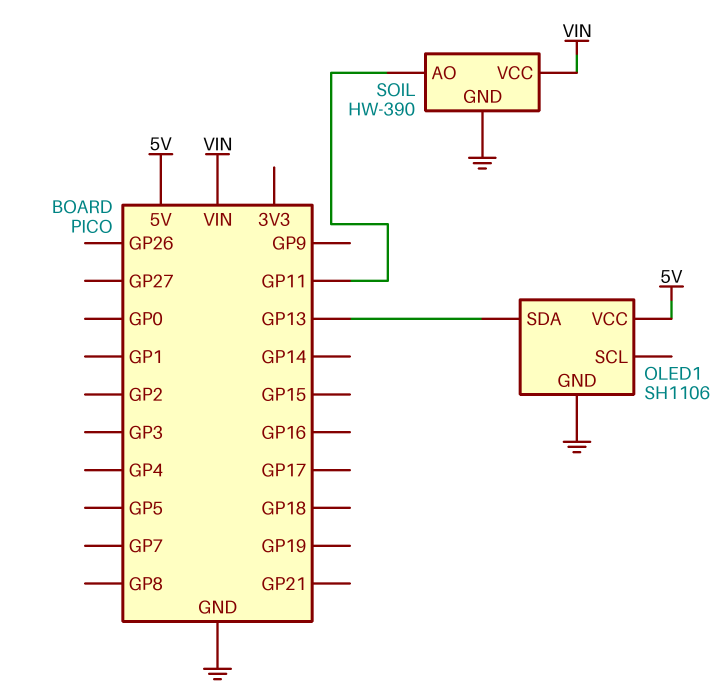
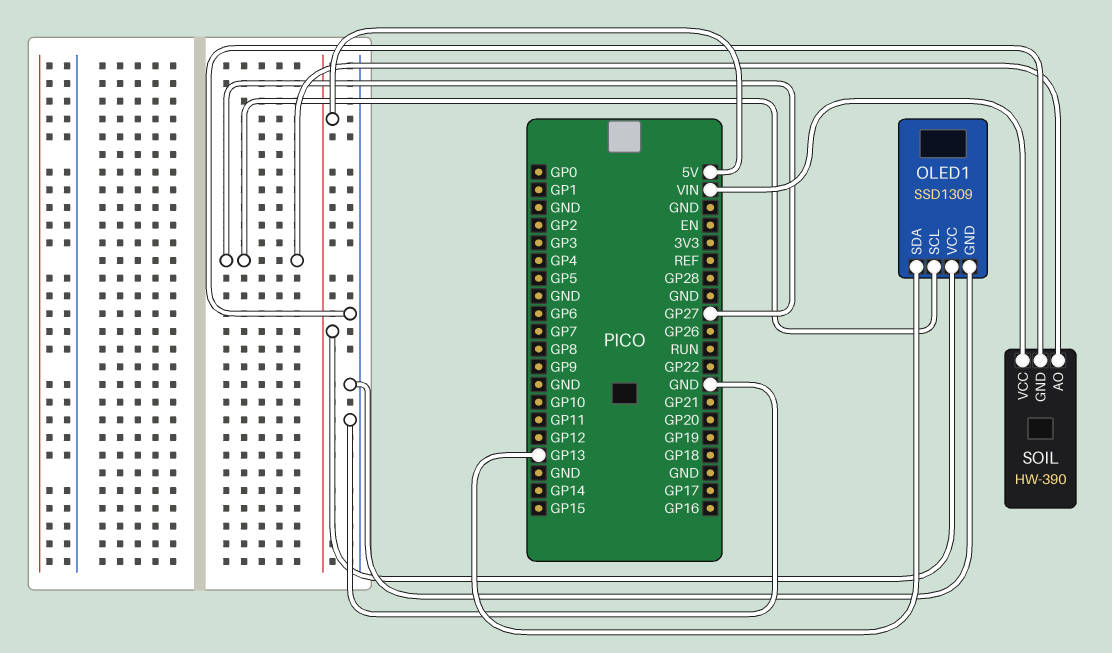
OLED1: SH1106 -> SSD1309
OLED1 pin SCL: none -> GP27
SOIL pin AO: GP11 -> GP27

